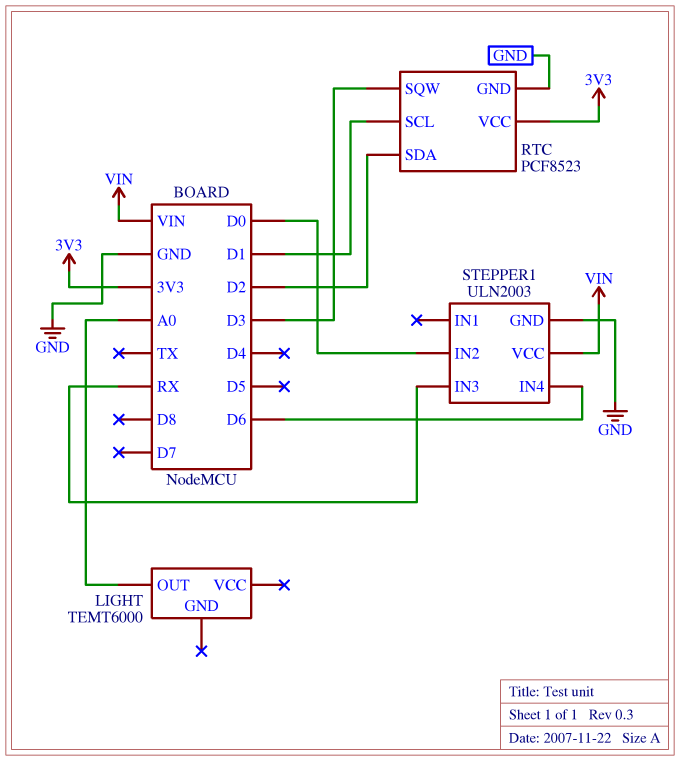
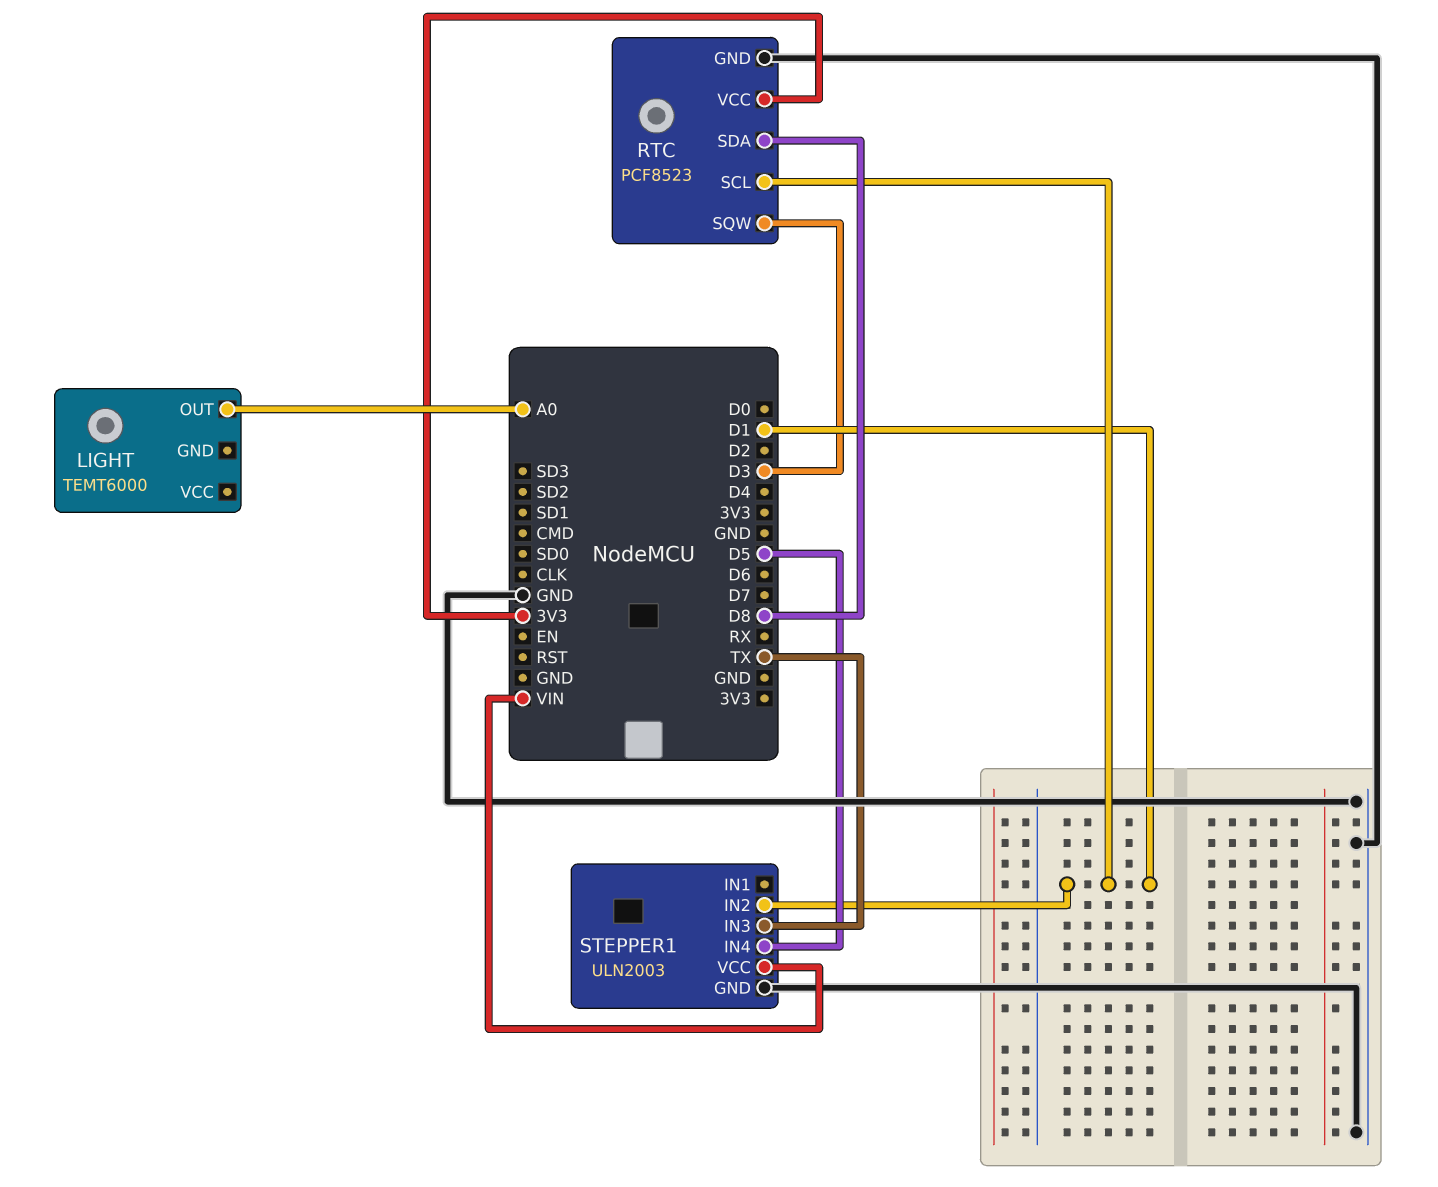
RTC pin SDA: D2 -> D8
STEPPER1 pin IN2: D0 -> D1
STEPPER1 pin IN3: RX -> TX
STEPPER1 pin IN4: D6 -> D5

